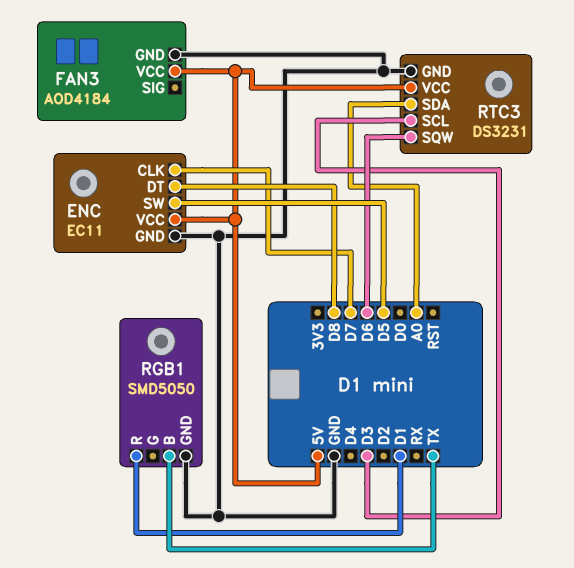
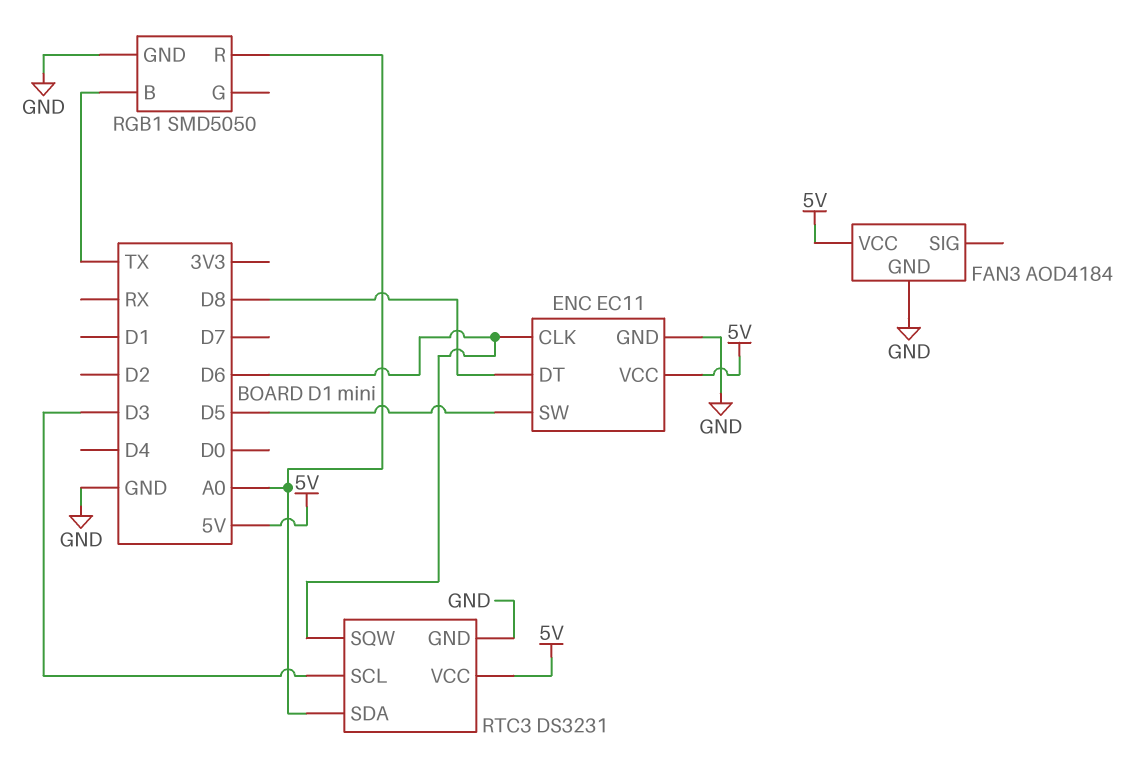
ENC pin CLK: D7 -> D6
RGB1 pin R: D1 -> A0

